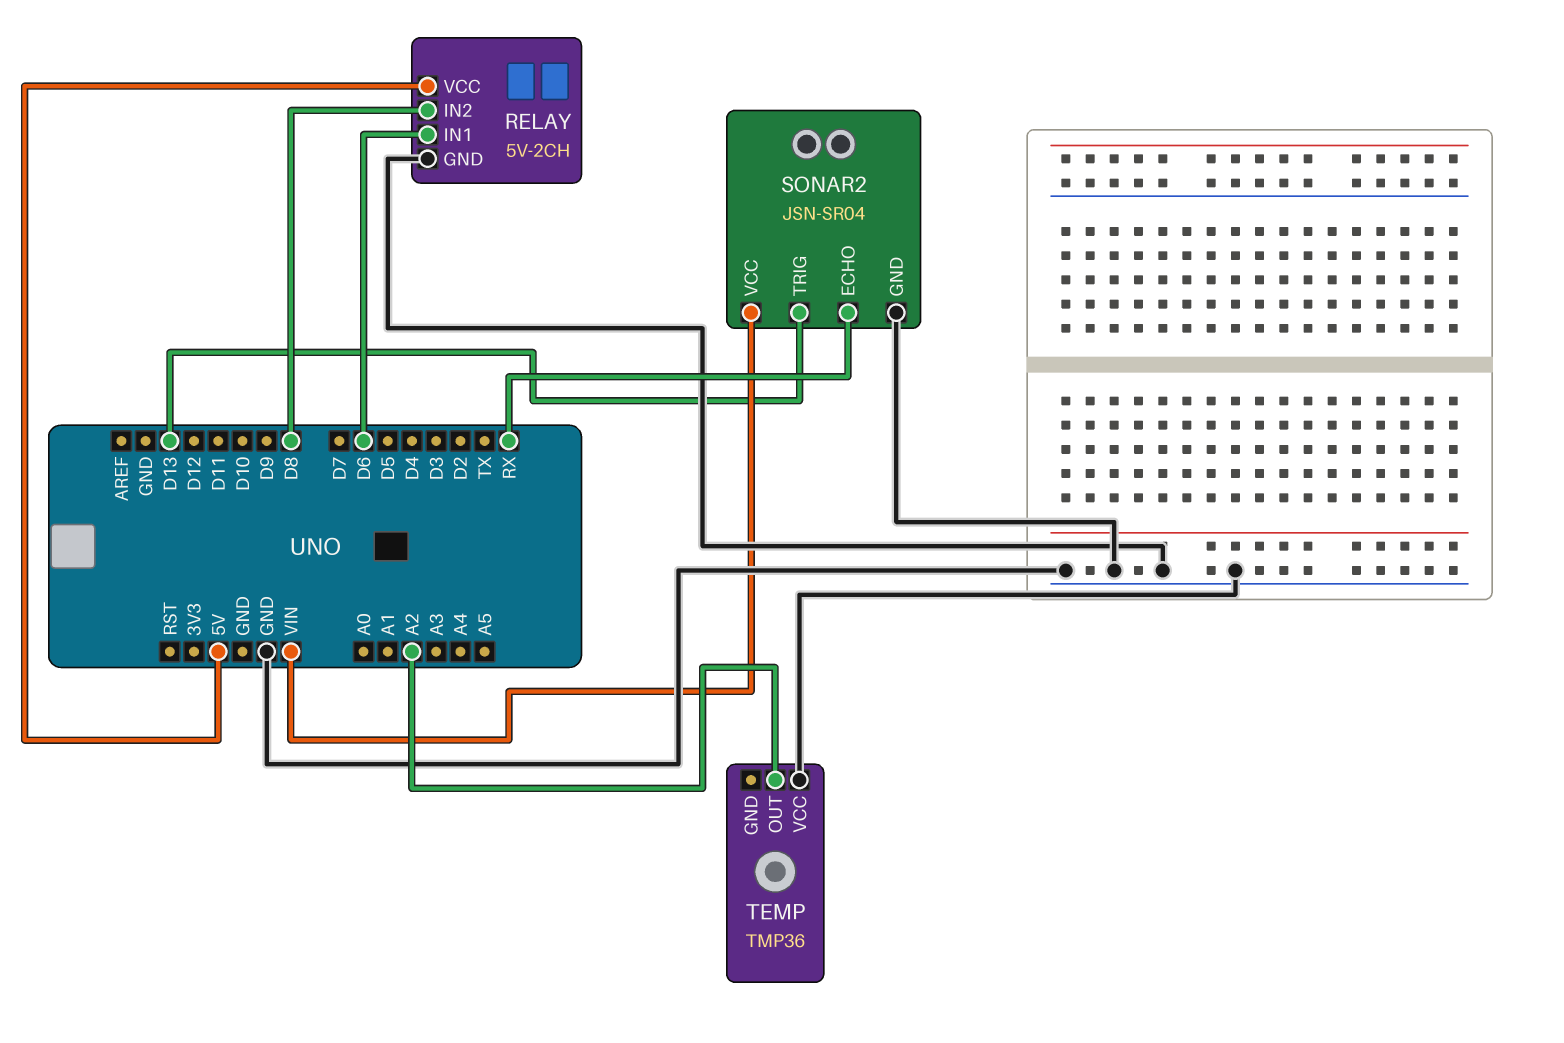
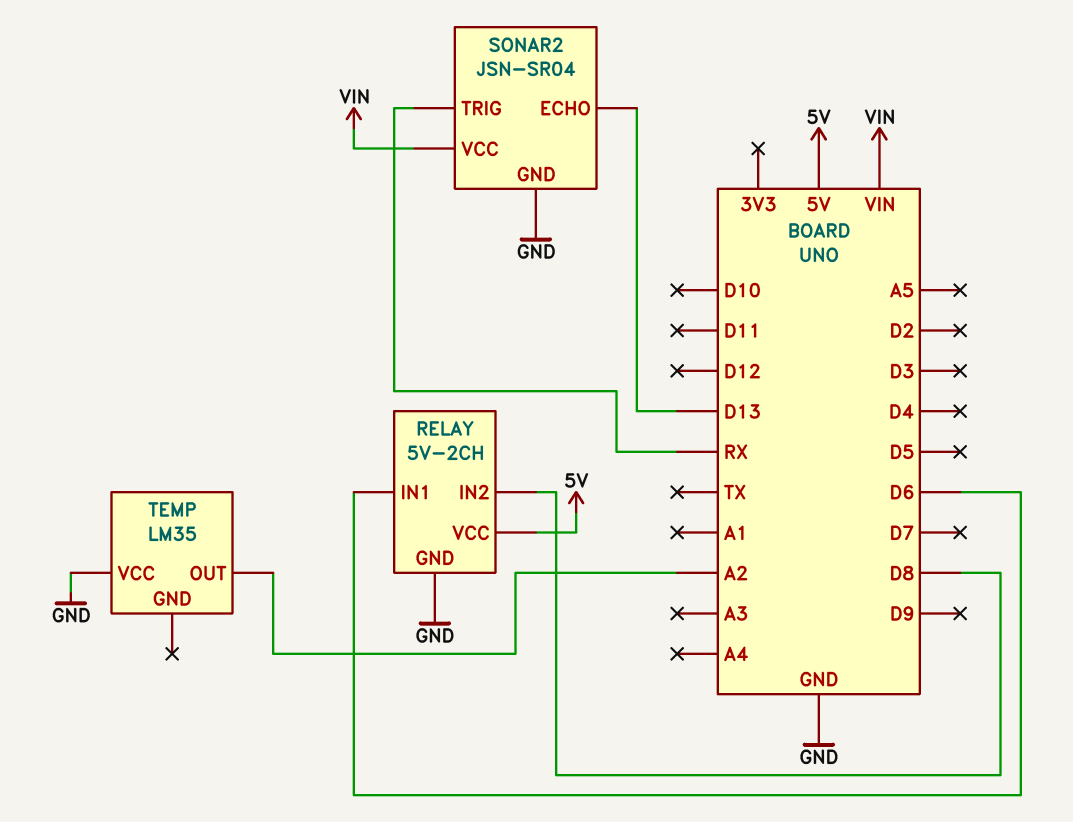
SONAR2 pin ECHO: RX -> D13
SONAR2 pin TRIG: D13 -> RX
TEMP: TMP36 -> LM35

